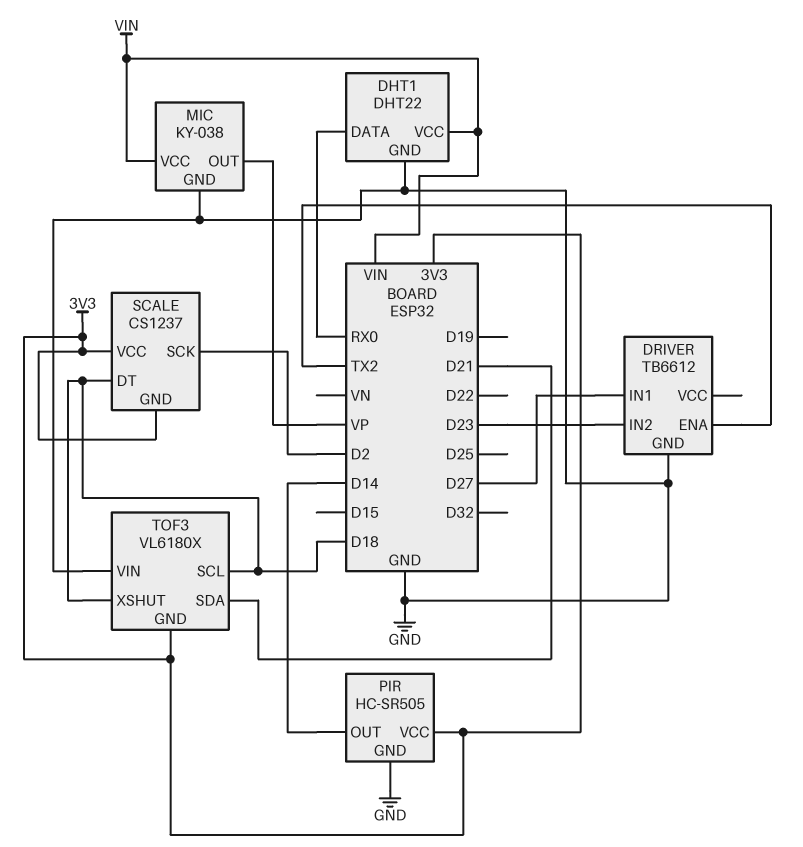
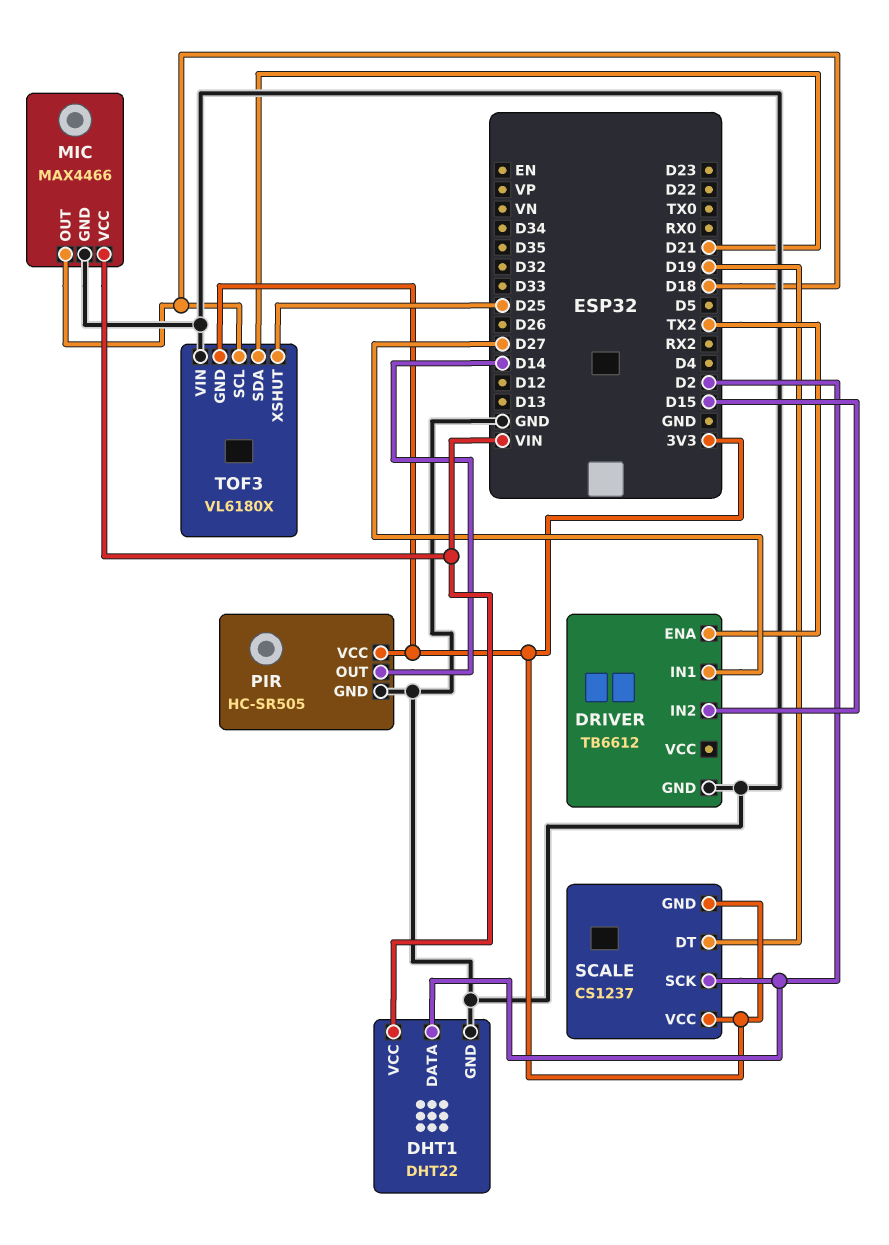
DHT1 pin DATA: RX0 -> D2
DRIVER pin IN2: D23 -> D15
MIC: KY-038 -> MAX4466
MIC pin OUT: VP -> D18
SCALE pin DT: D18 -> D19
TOF3 pin XSHUT: D18 -> D25

